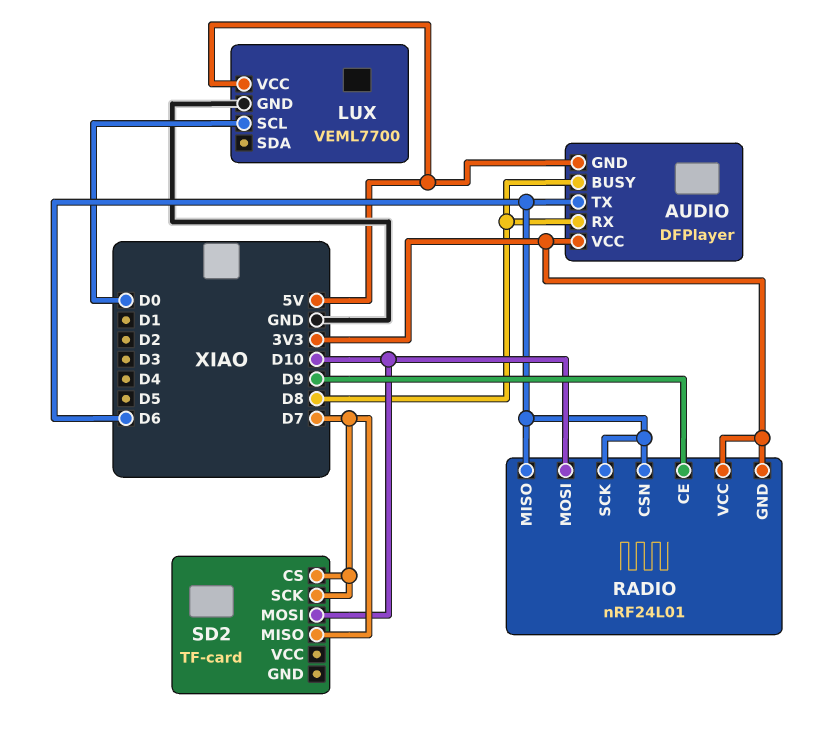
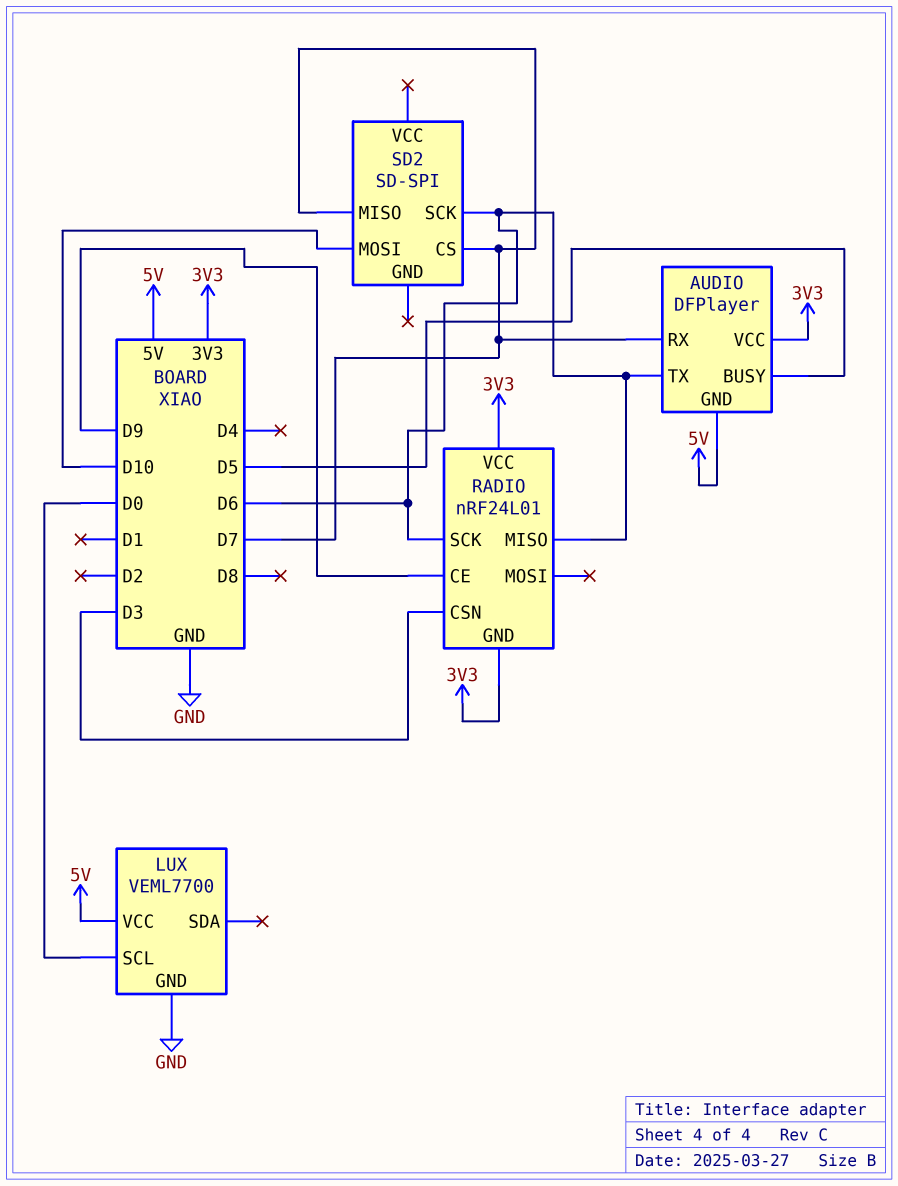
AUDIO pin BUSY: D8 -> D5
AUDIO pin RX: D8 -> D7
RADIO pin CSN: D6 -> D3
RADIO pin MOSI: D10 -> none
SD2: TF-card -> SD-SPI
SD2 pin SCK: D7 -> D6

